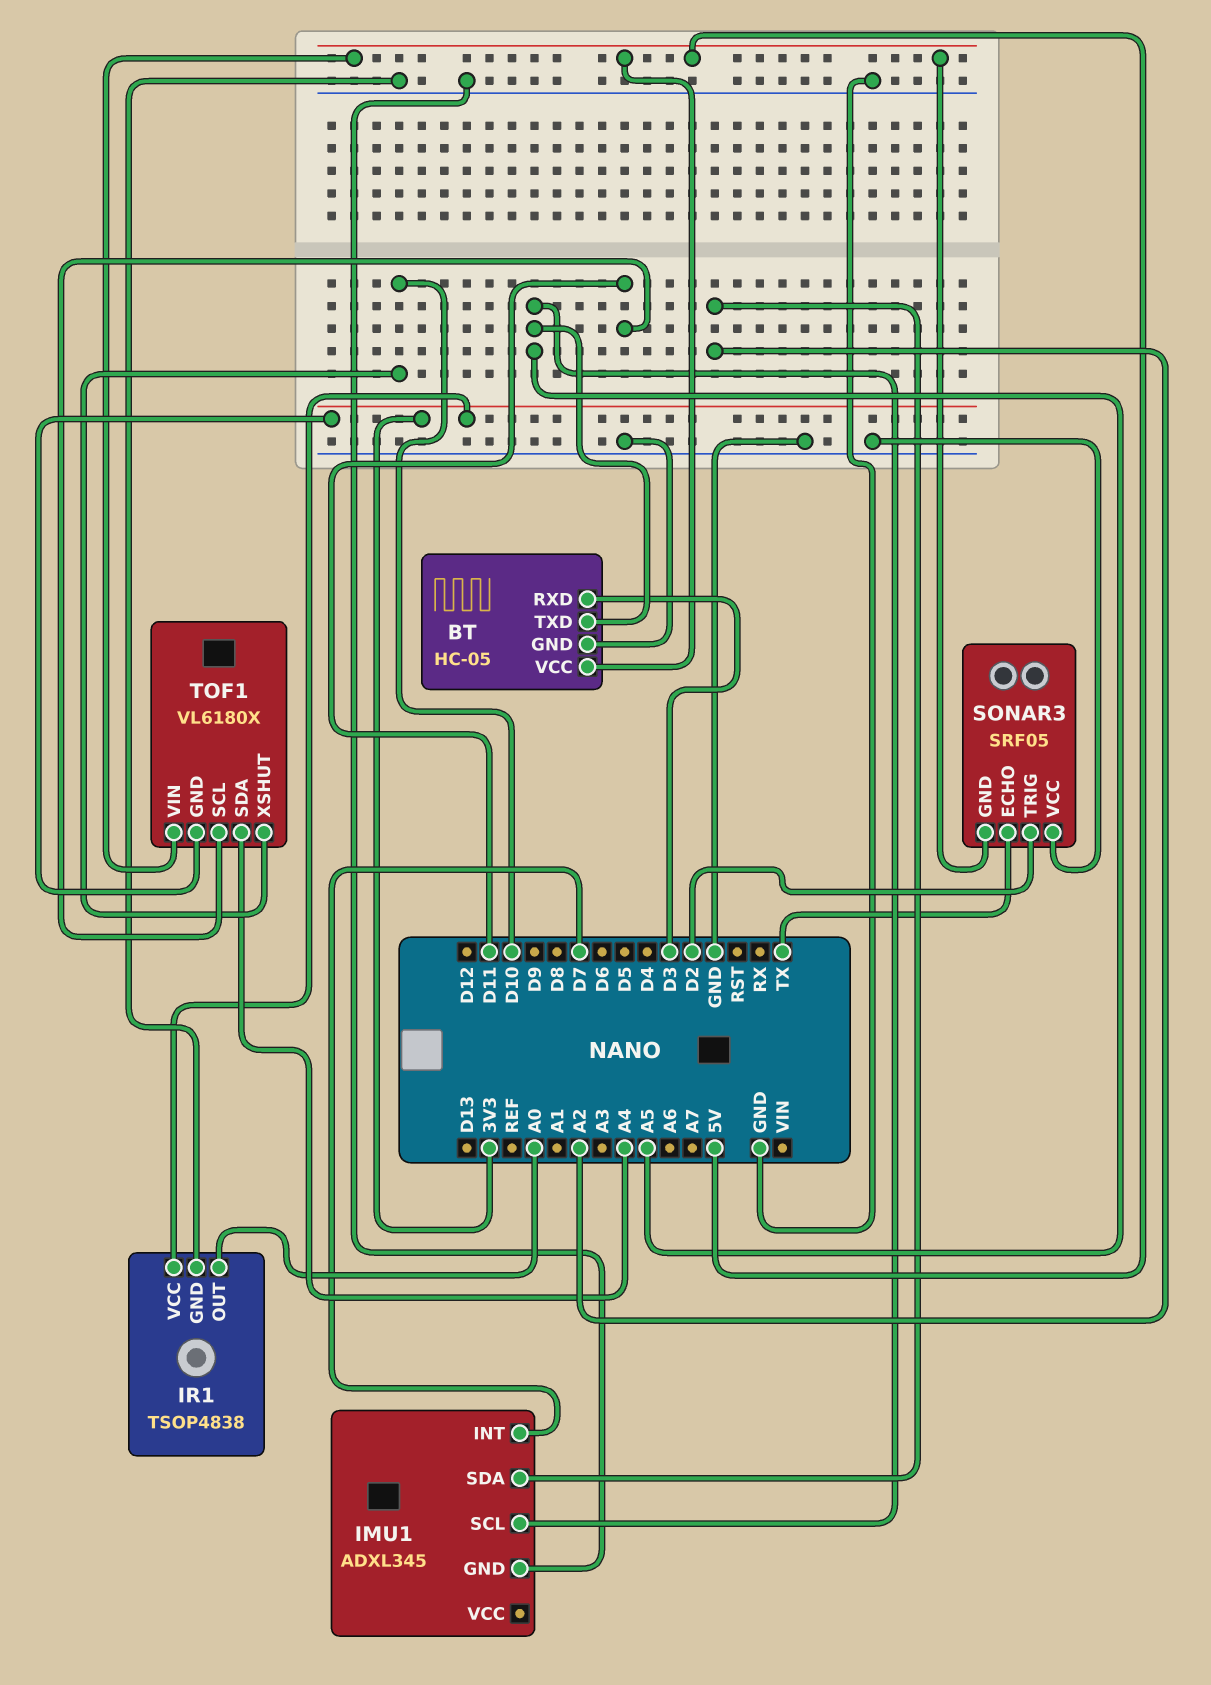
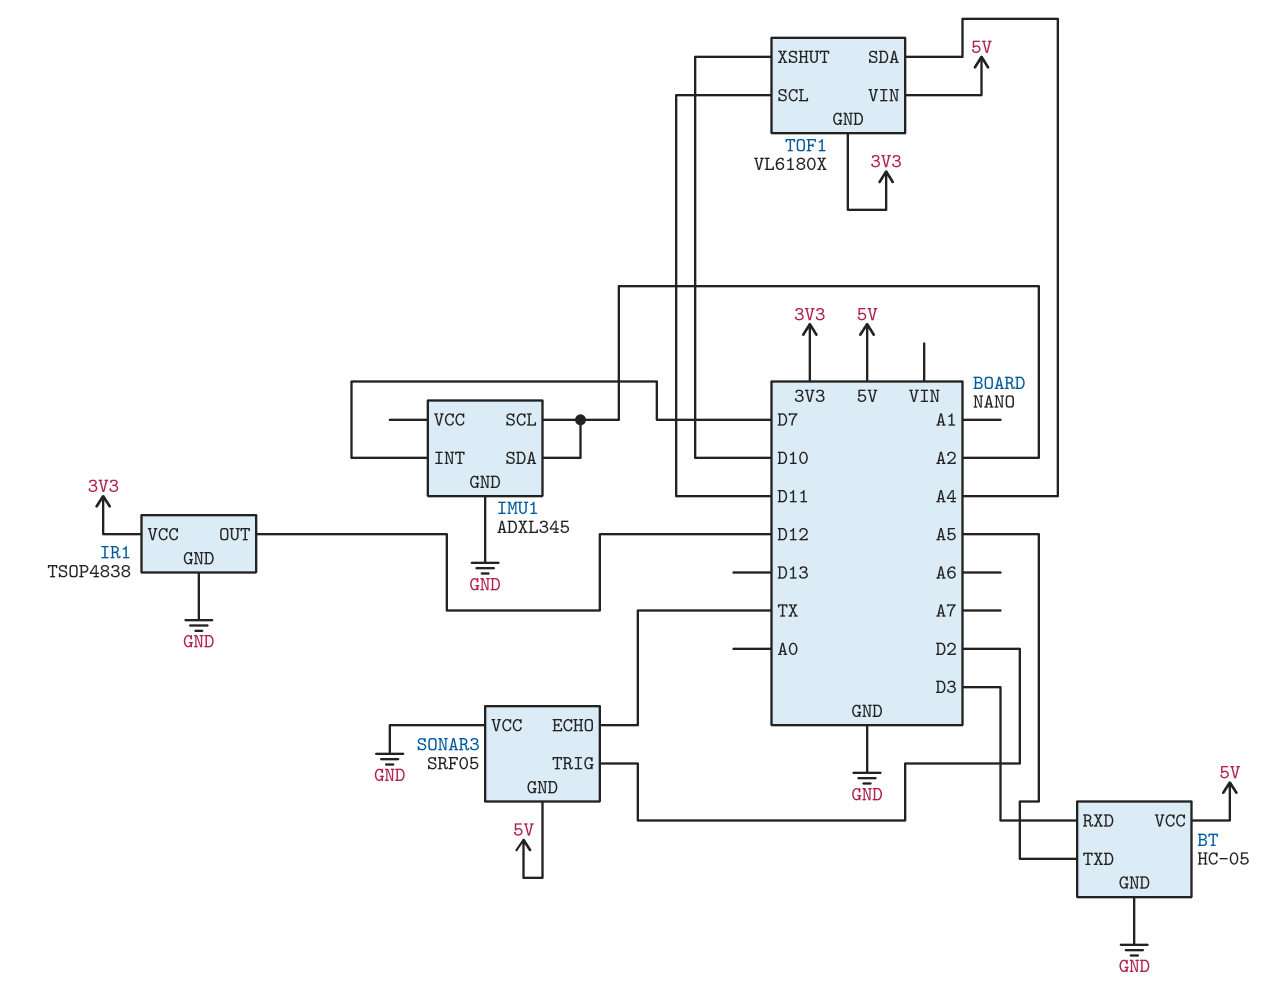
IMU1 pin SCL: A5 -> A2
IR1 pin OUT: A0 -> D12

